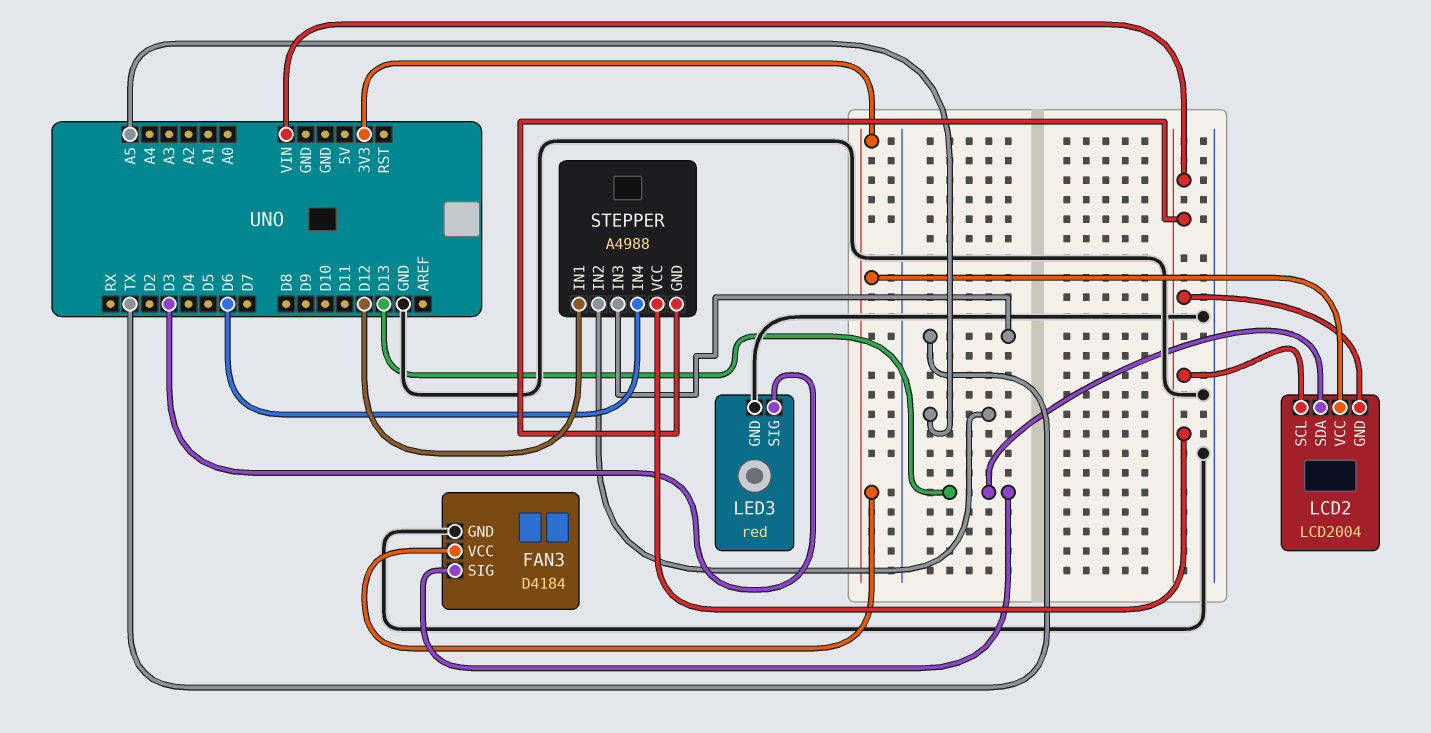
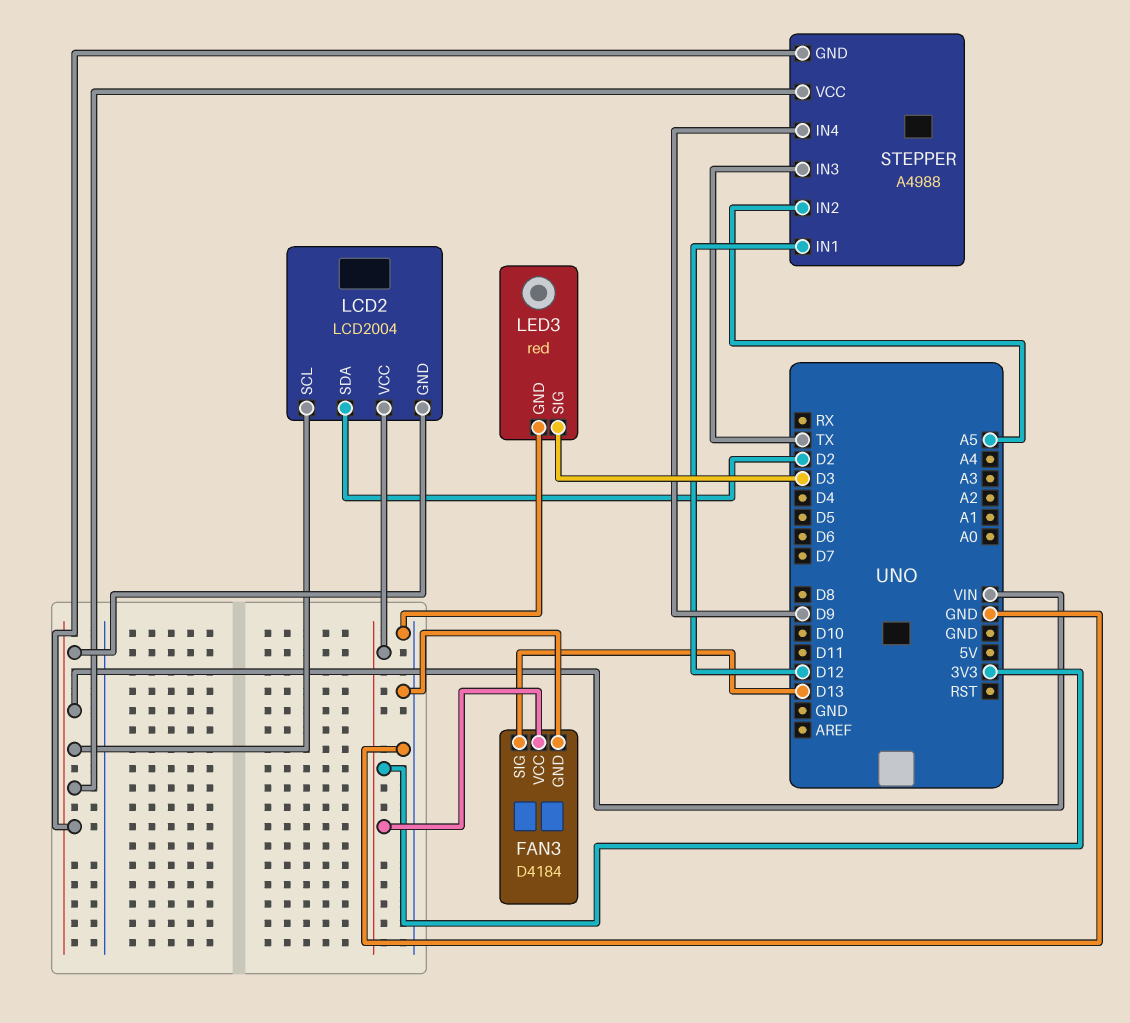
LCD2 pin SDA: D13 -> D2
STEPPER pin IN4: D6 -> D9

